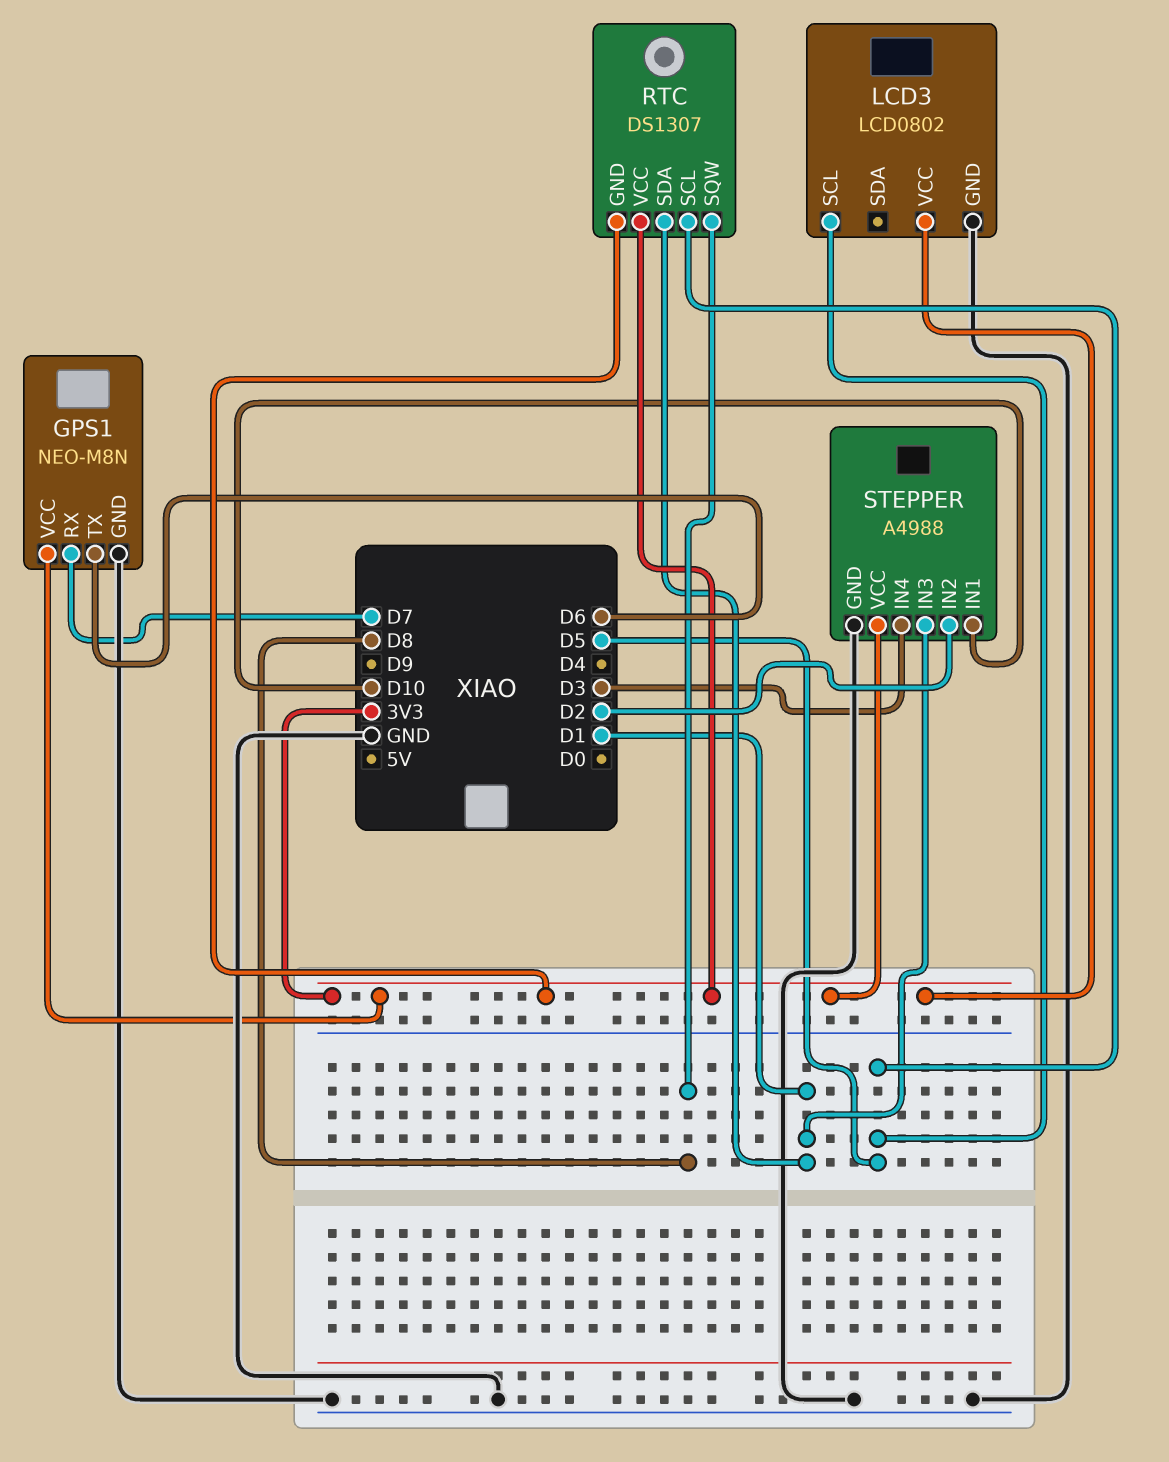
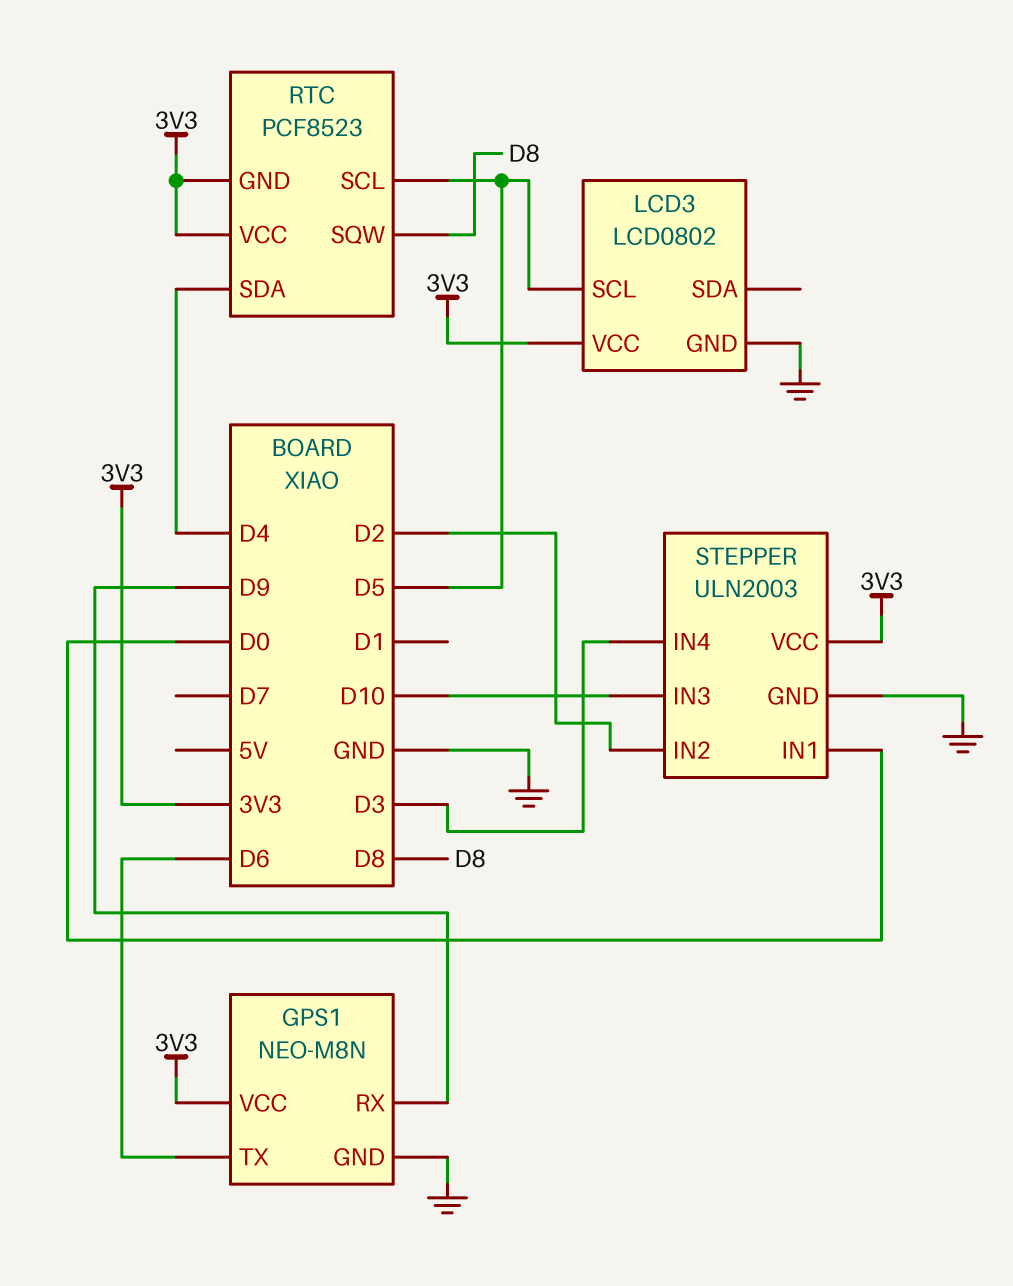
GPS1 pin RX: D7 -> D9
RTC: DS1307 -> PCF8523
RTC pin SDA: D1 -> D4
STEPPER: A4988 -> ULN2003
STEPPER pin IN1: D10 -> D0
STEPPER pin IN3: D1 -> D10

